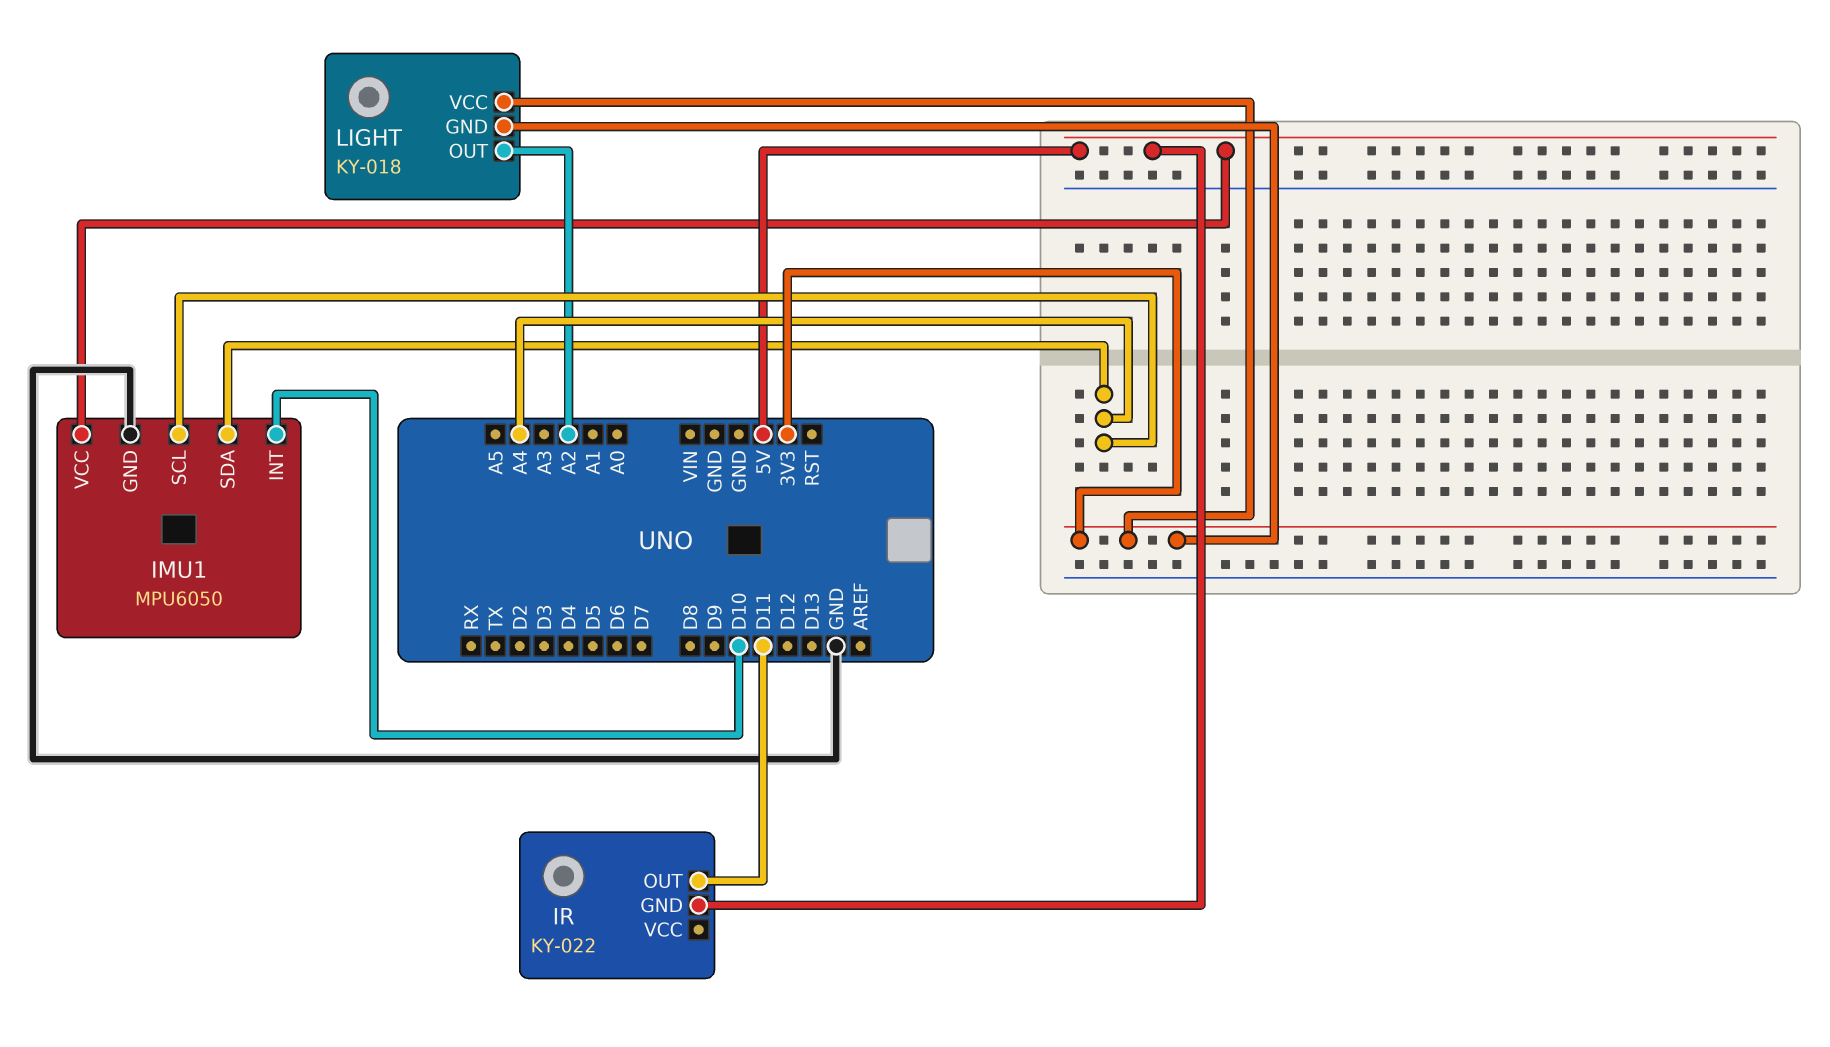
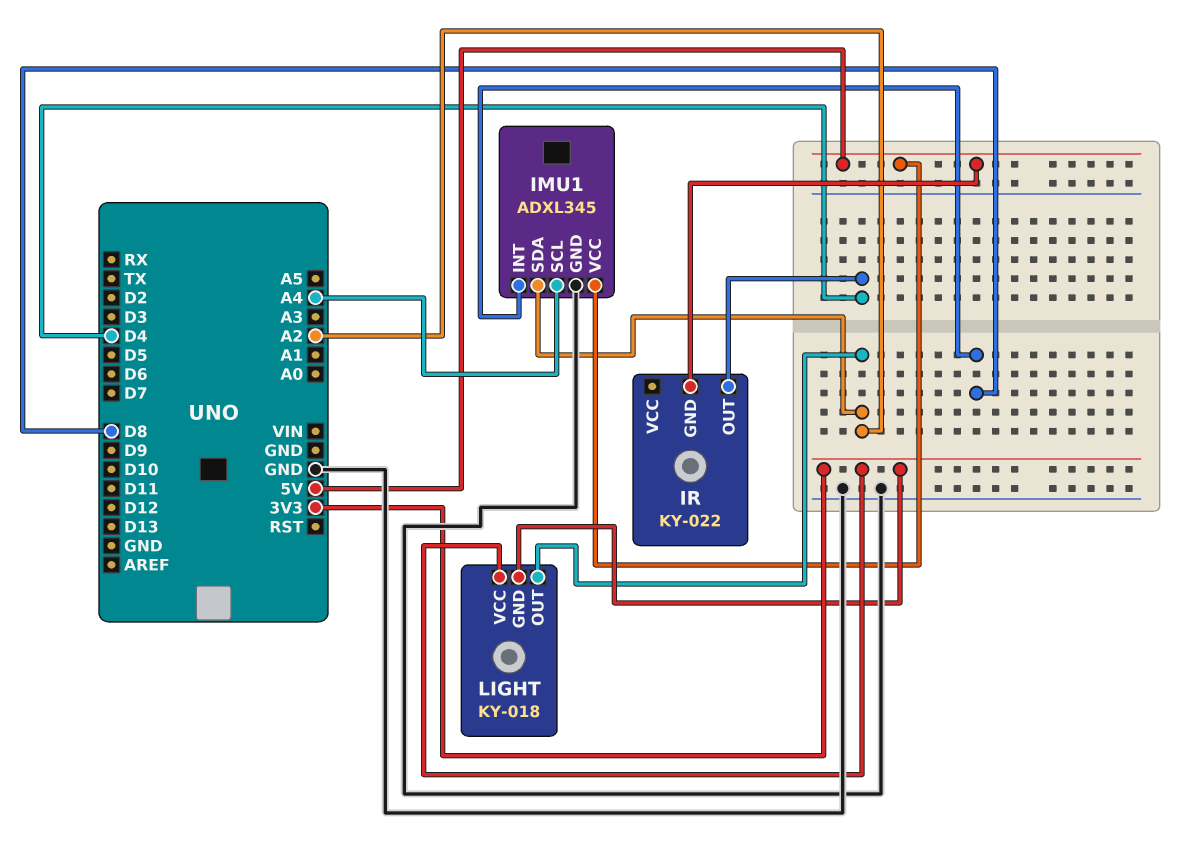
IMU1: MPU6050 -> ADXL345
IMU1 pin INT: D10 -> D8
IMU1 pin SDA: A4 -> A2
IR pin OUT: D11 -> D4

